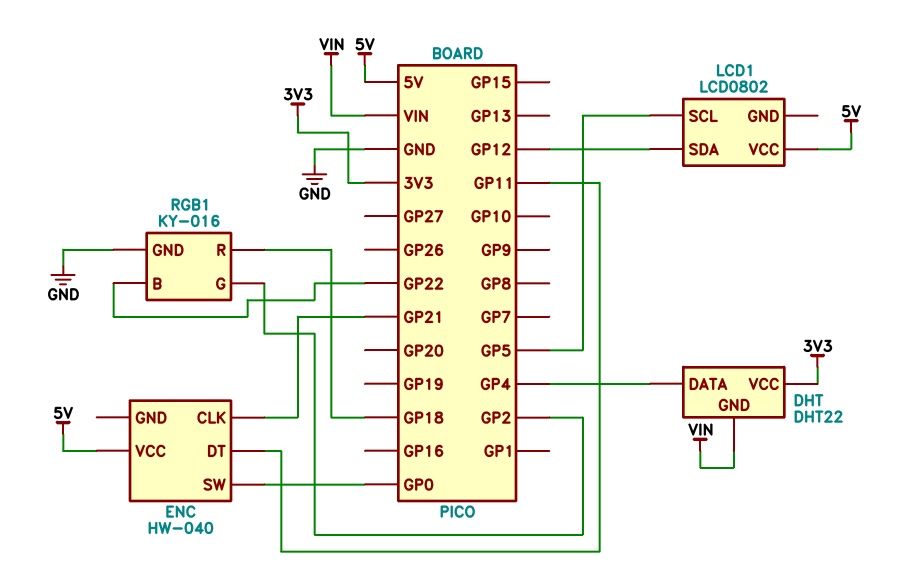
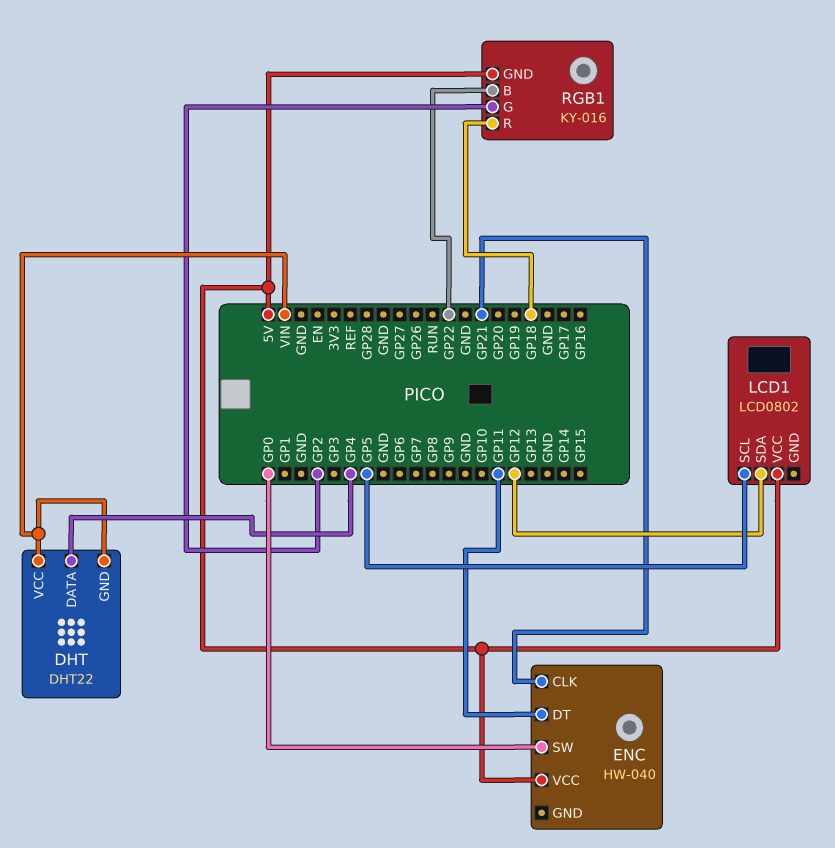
DHT pin VCC: 3V3 -> VIN
RGB1 pin GND: GND -> 5V

